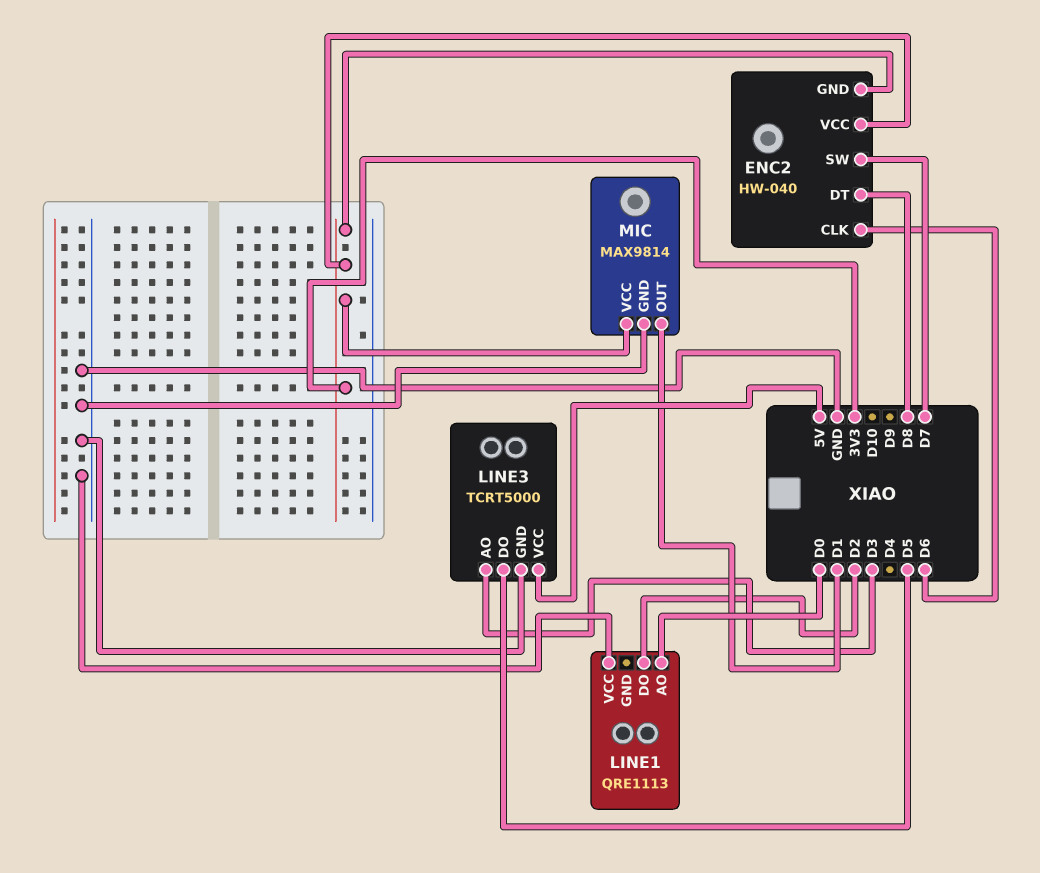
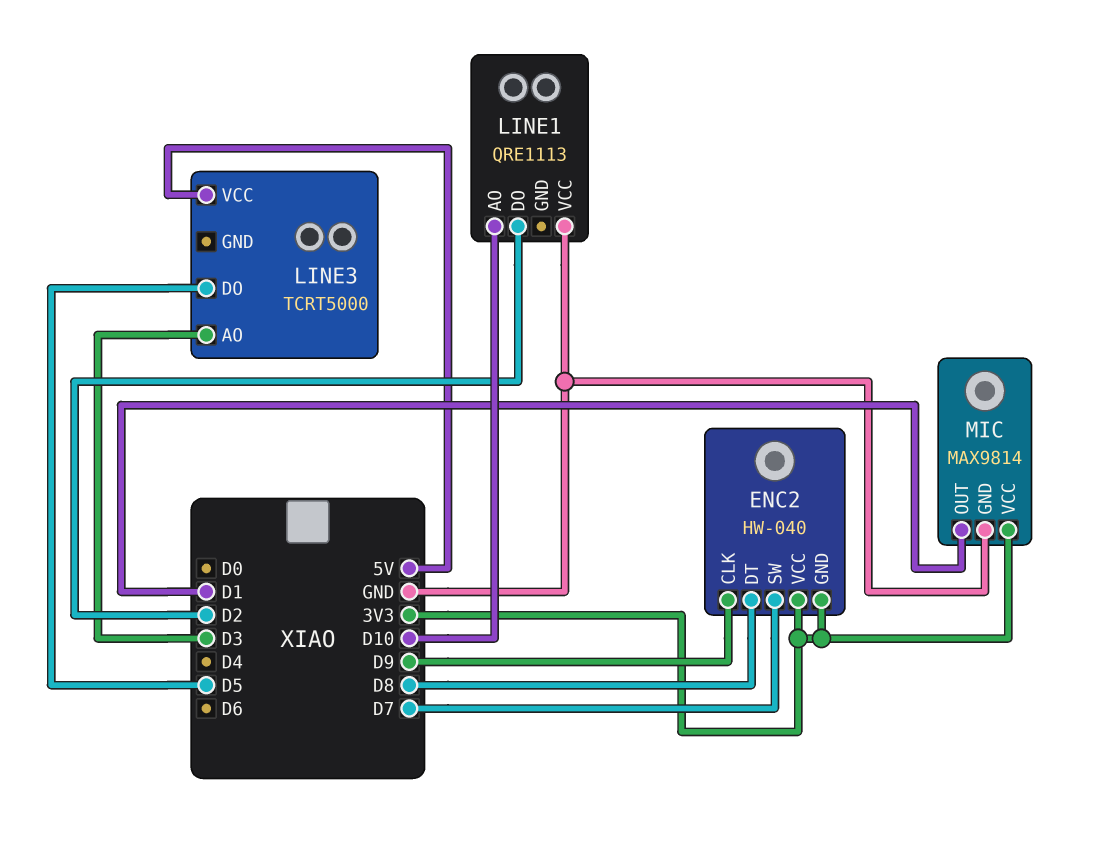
ENC2 pin CLK: D6 -> D9
LINE1 pin AO: D0 -> D10
LINE3 pin GND: GND -> none

